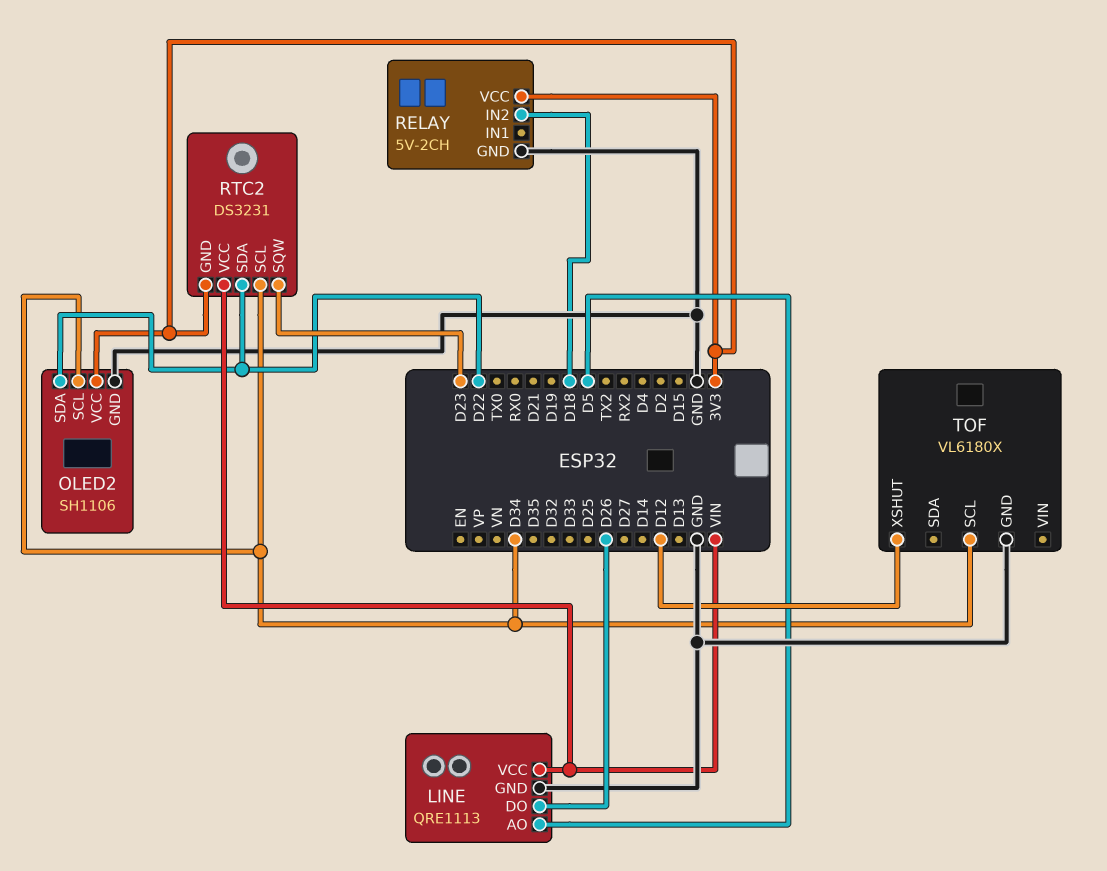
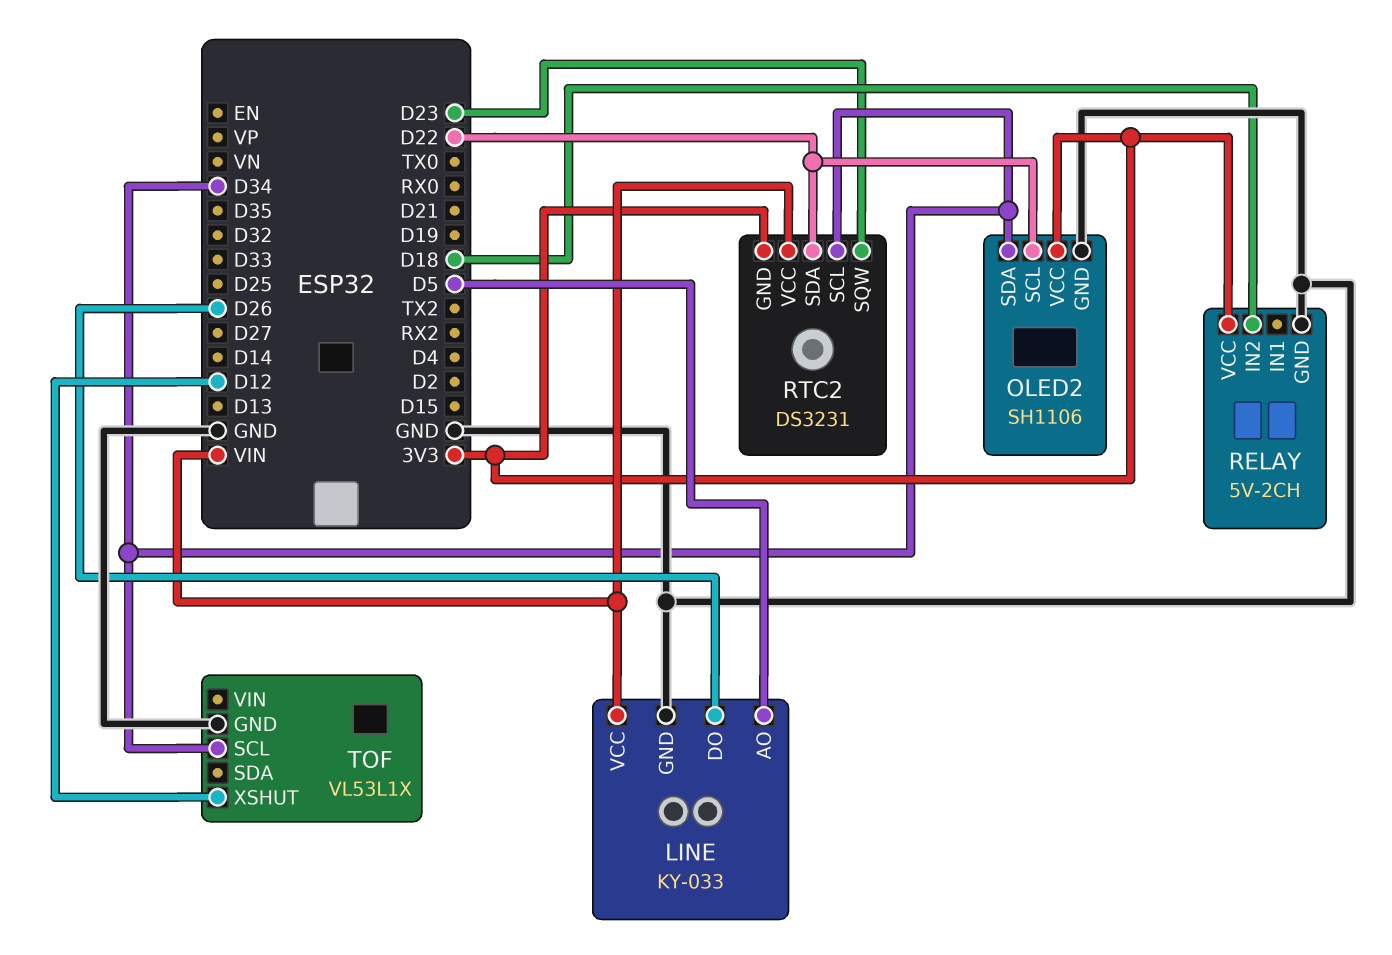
LINE: QRE1113 -> KY-033
OLED2 pin SCL: D34 -> D22
OLED2 pin SDA: D22 -> D34
TOF: VL6180X -> VL53L1X

